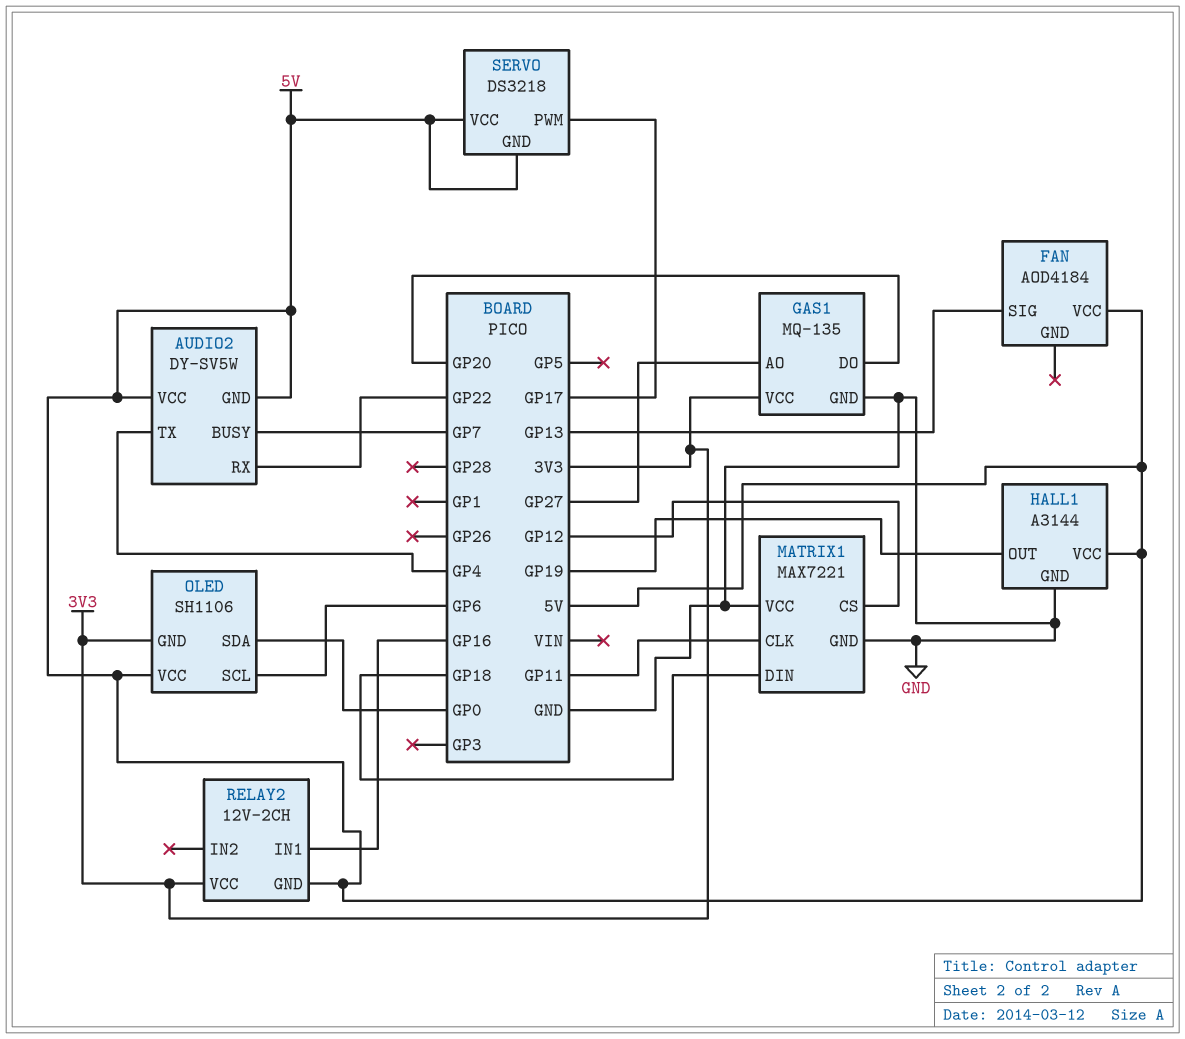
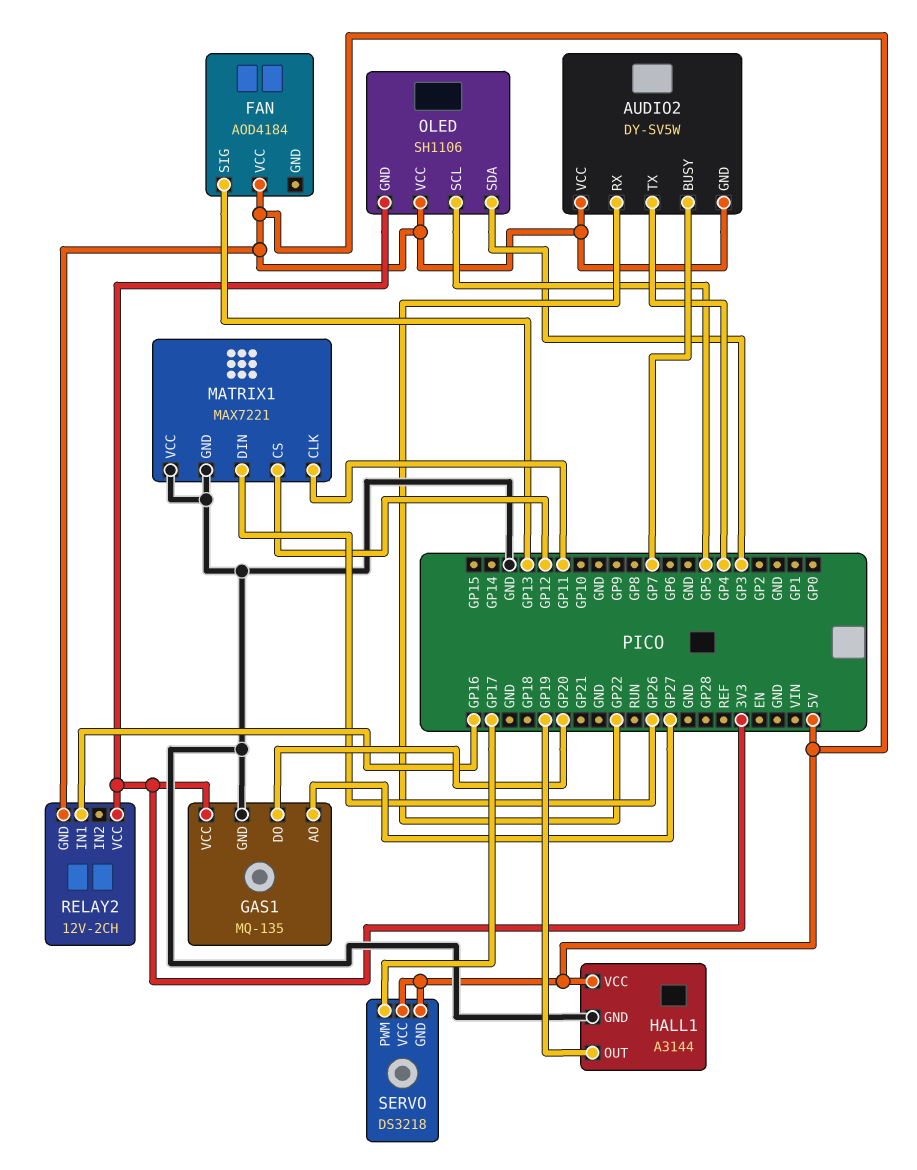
MATRIX1 pin DIN: GP18 -> GP26
OLED pin SCL: GP6 -> GP5
OLED pin SDA: GP0 -> GP3

